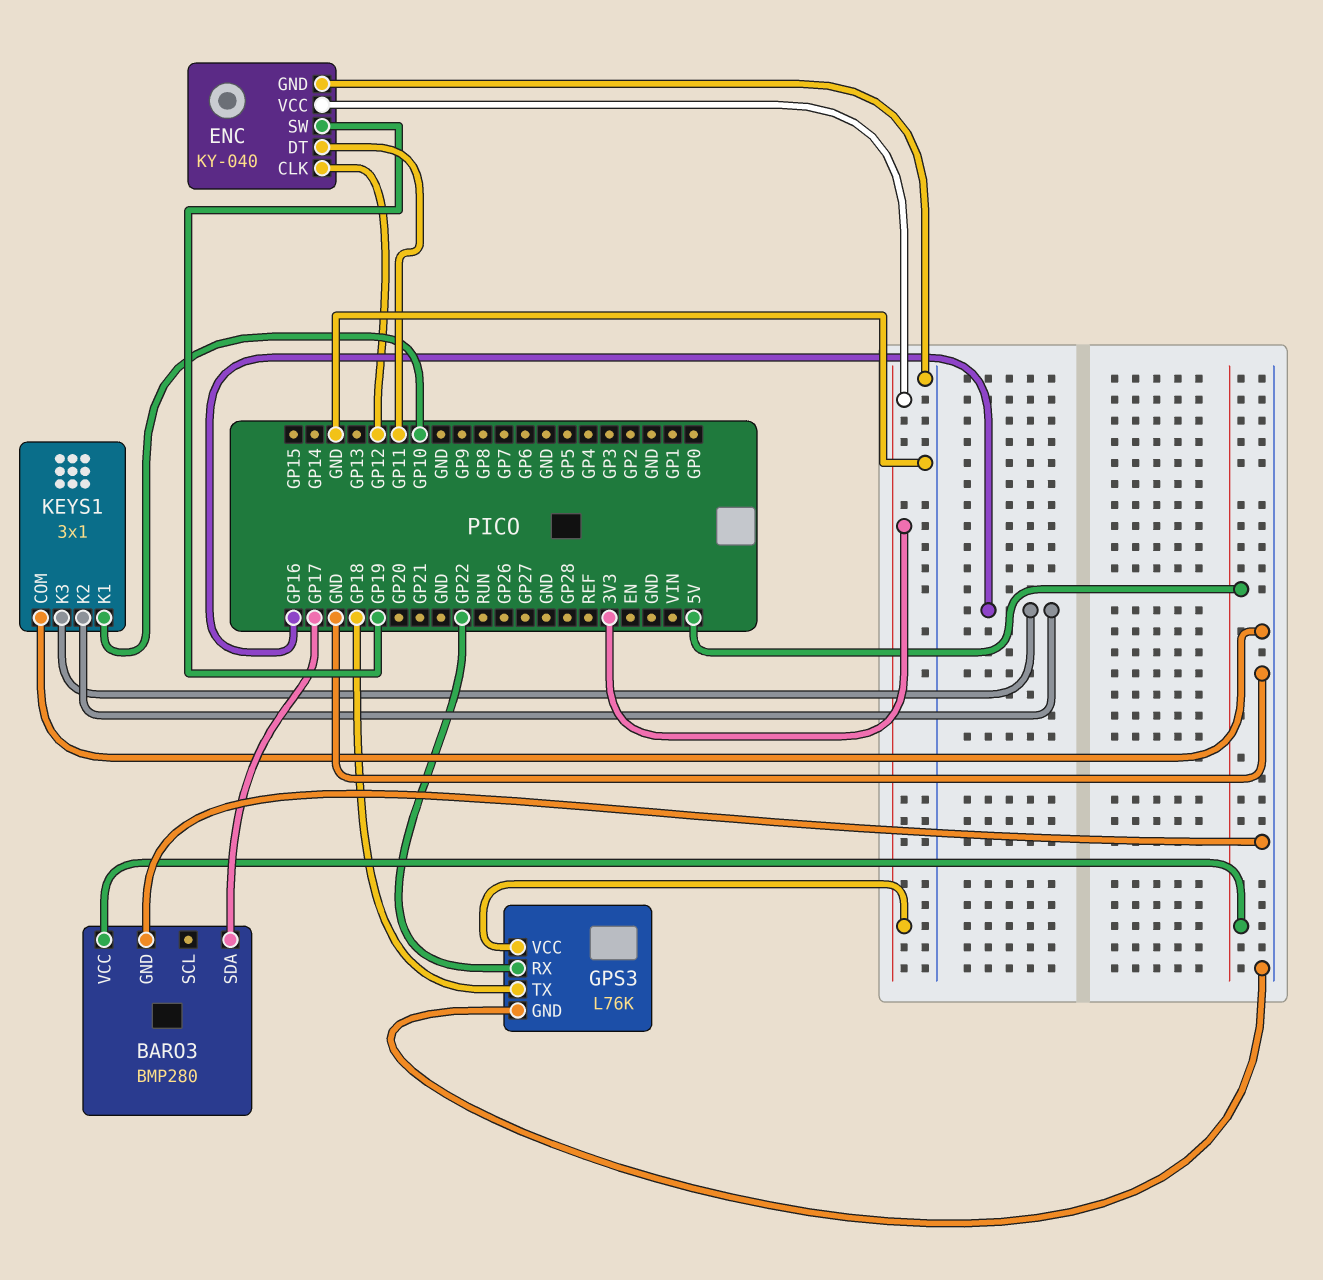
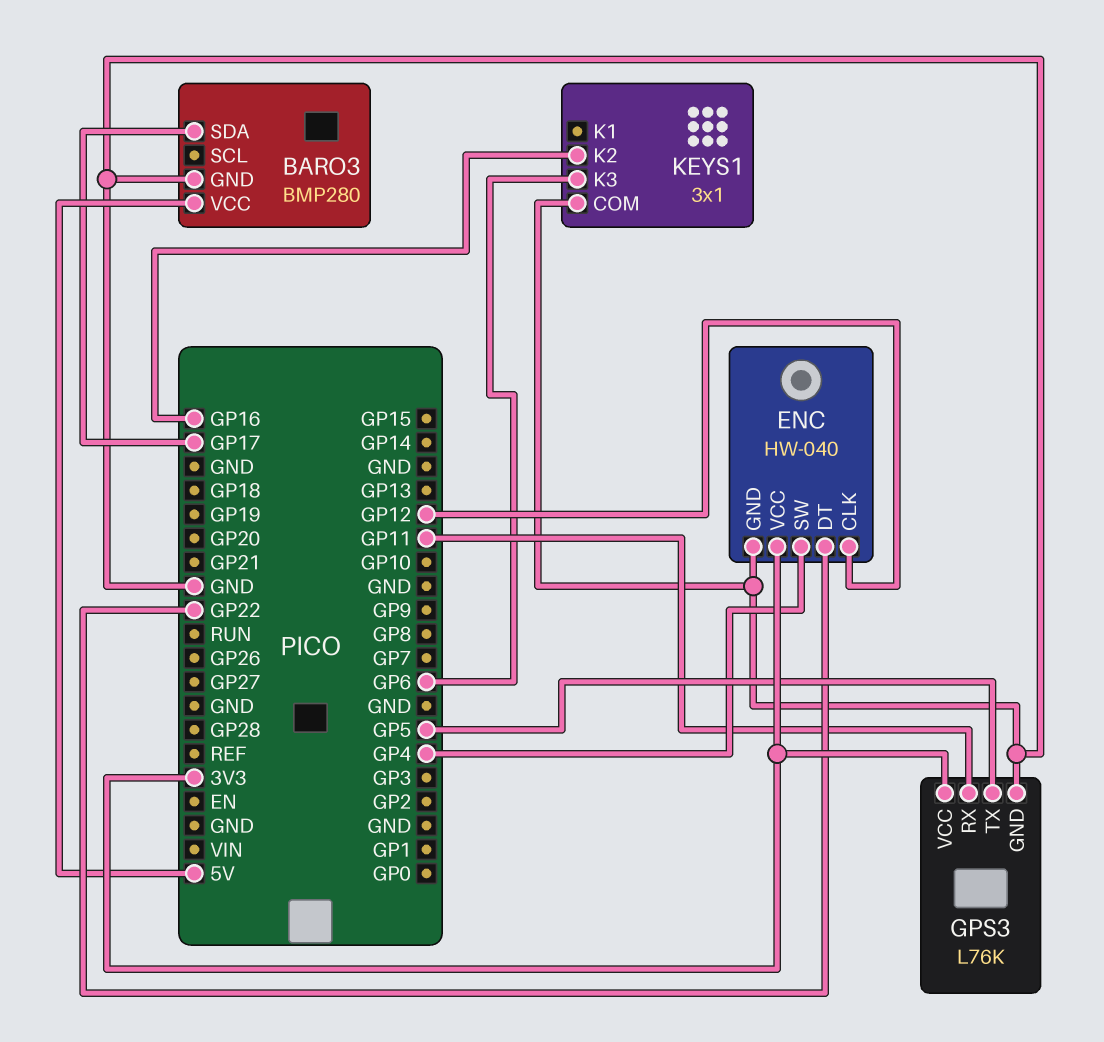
ENC: KY-040 -> HW-040
ENC pin DT: GP11 -> GP22
ENC pin SW: GP19 -> GP4
GPS3 pin RX: GP22 -> GP11
GPS3 pin TX: GP18 -> GP5
KEYS1 pin K1: GP10 -> none
KEYS1 pin K3: GP16 -> GP6

